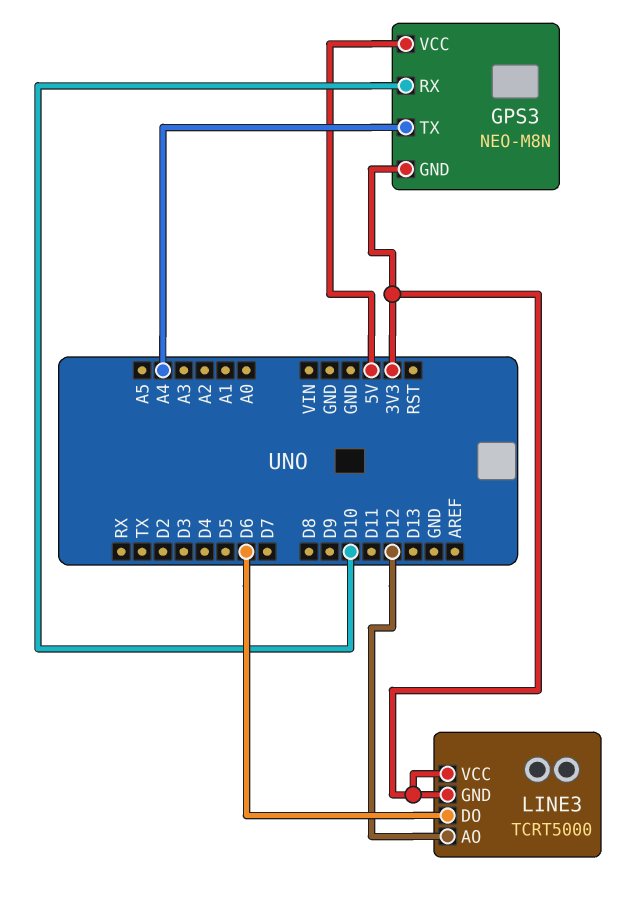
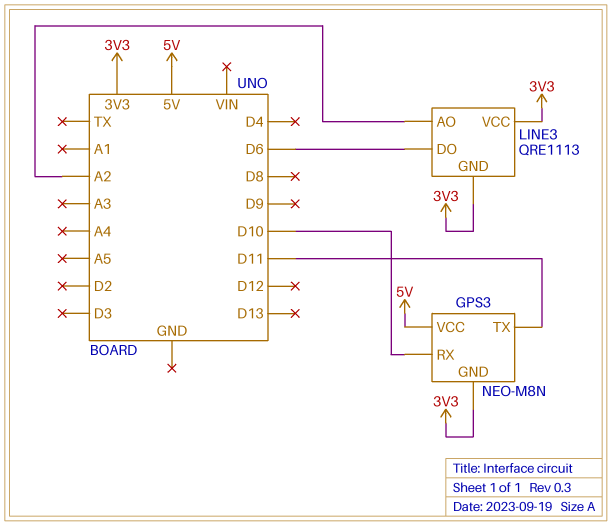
GPS3 pin TX: A4 -> D11
LINE3: TCRT5000 -> QRE1113
LINE3 pin AO: D12 -> A2

